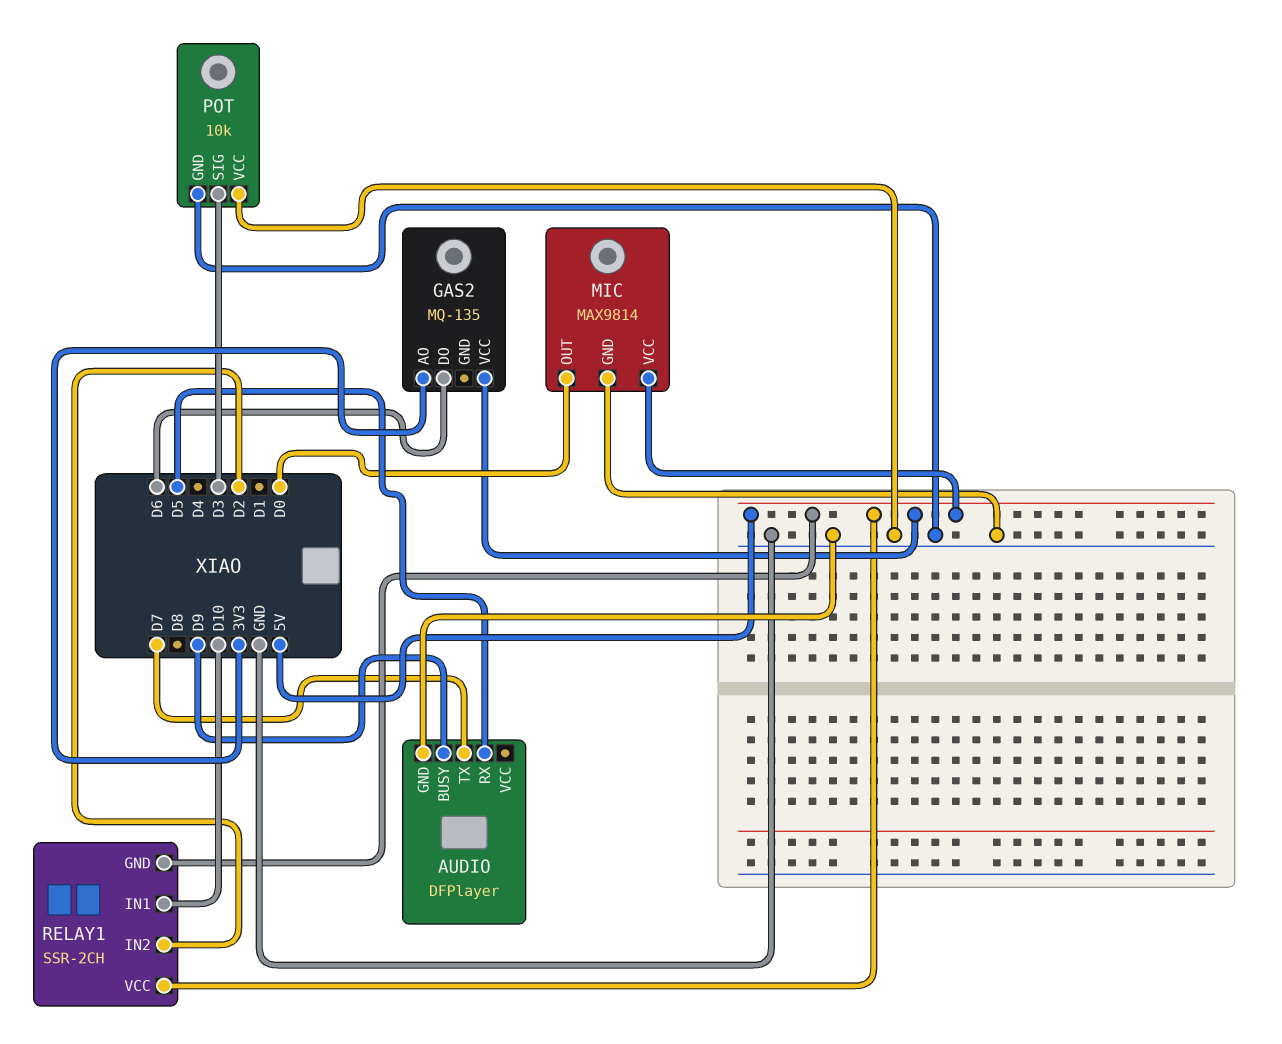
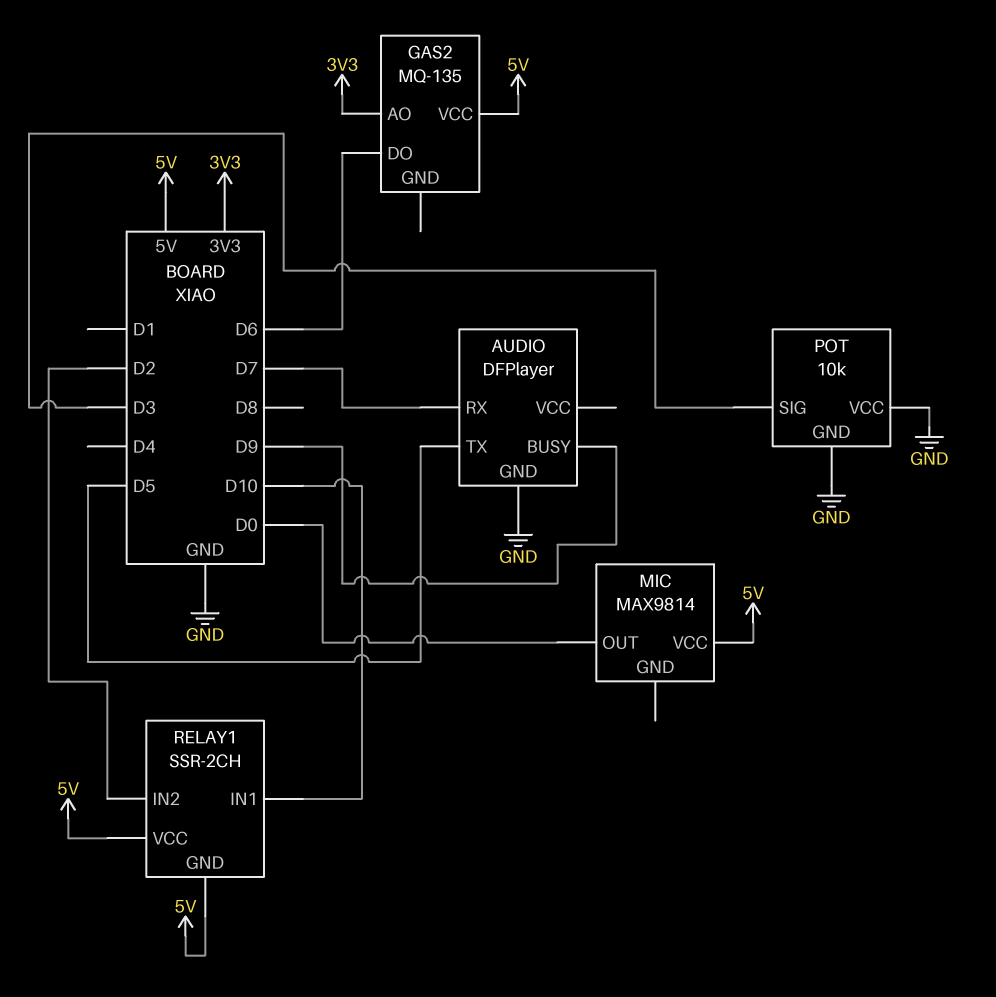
AUDIO pin RX: D5 -> D7
AUDIO pin TX: D7 -> D5
MIC pin GND: GND -> none

